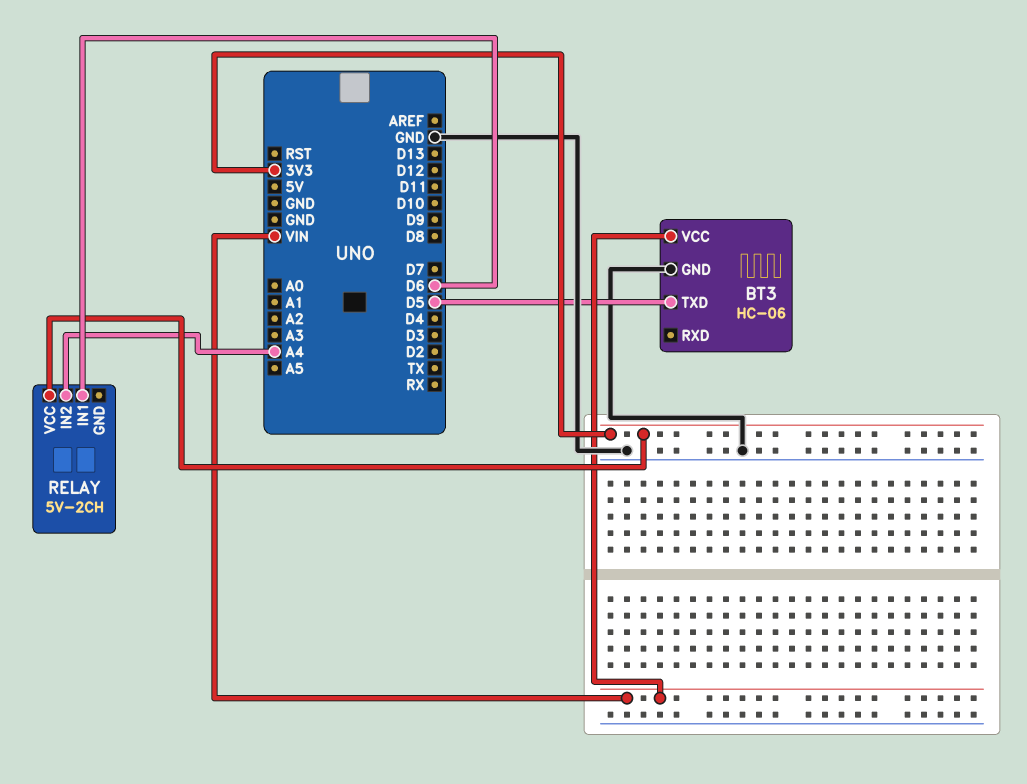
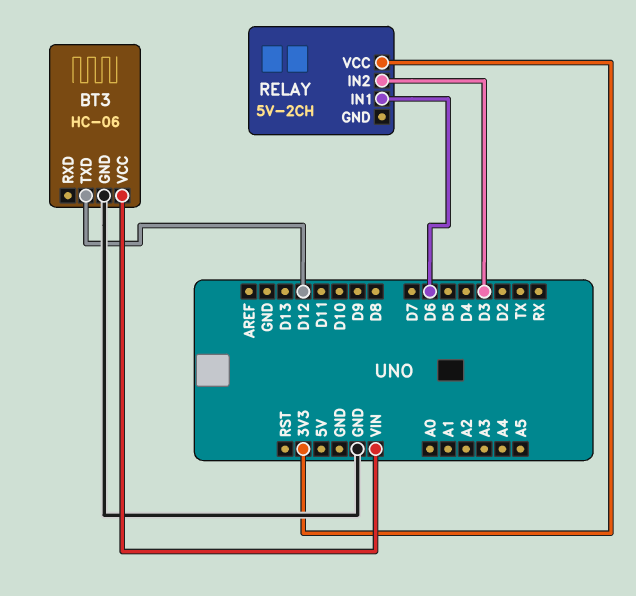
BT3 pin TXD: D5 -> D12
RELAY pin IN2: A4 -> D3

